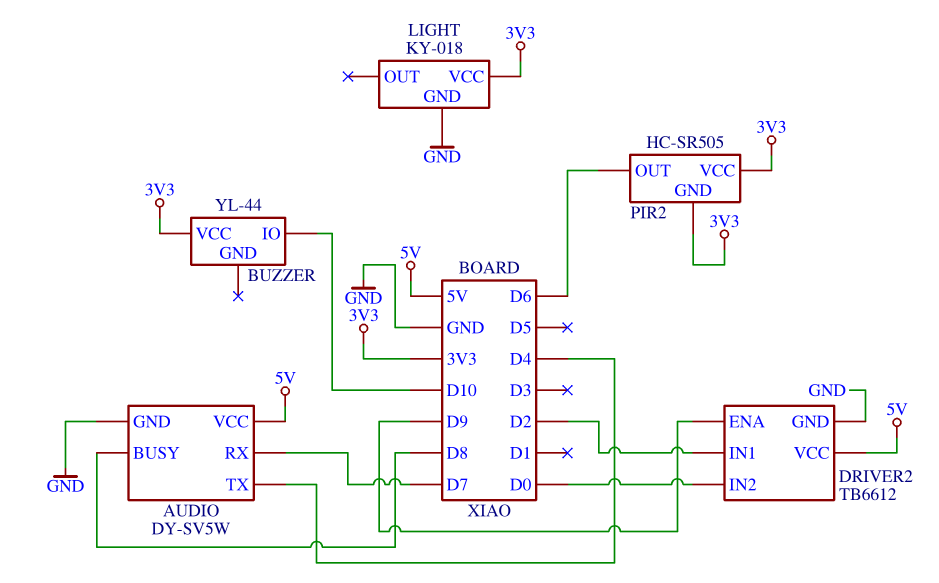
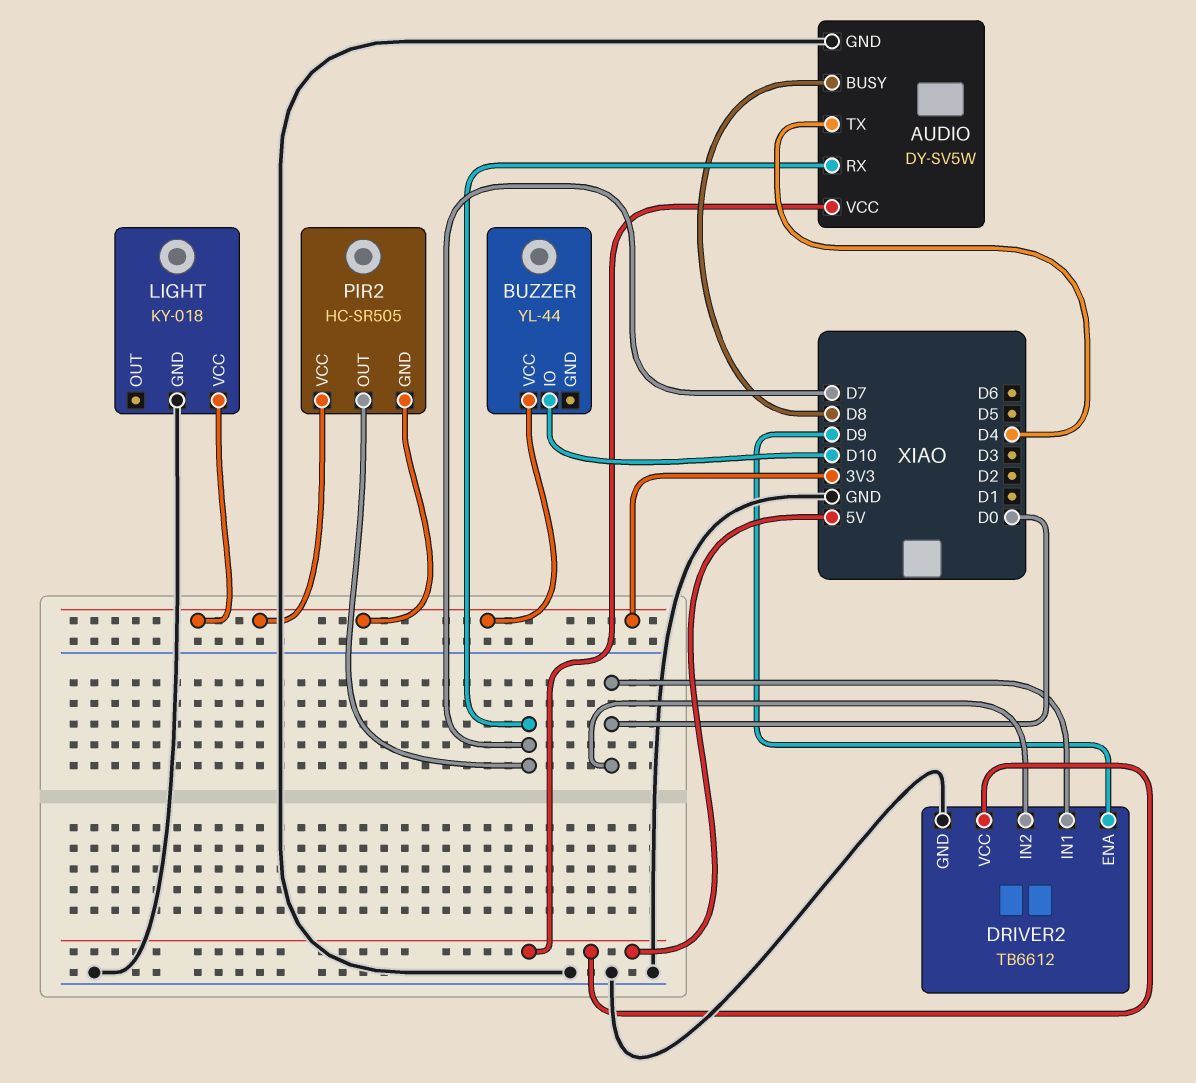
DRIVER2 pin IN1: D2 -> D0
PIR2 pin OUT: D6 -> D7

